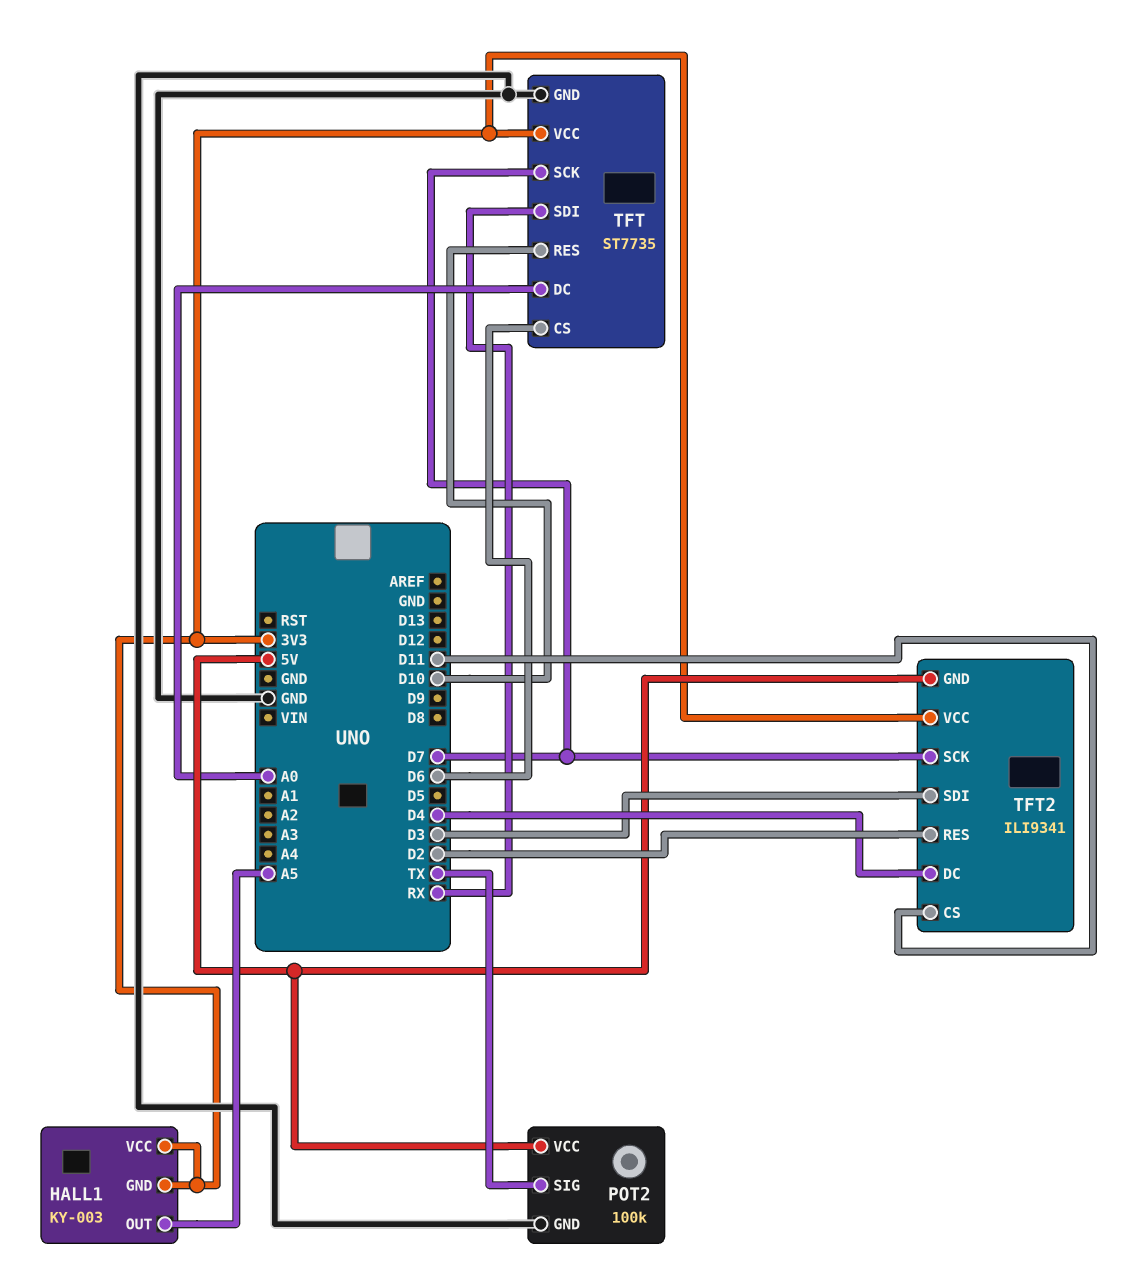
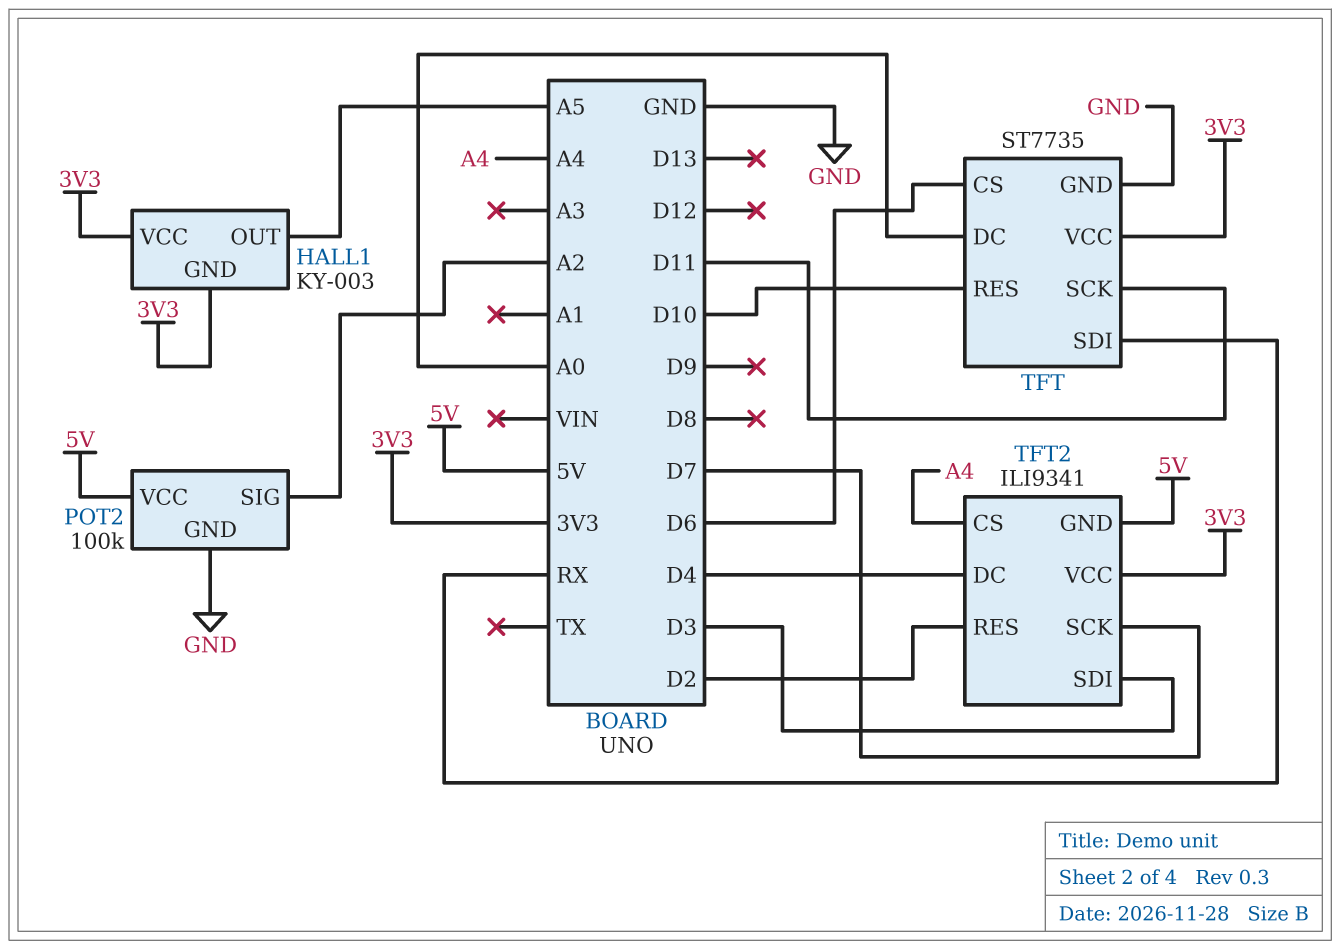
POT2 pin SIG: TX -> A2
TFT pin SCK: D7 -> D11
TFT2 pin CS: D11 -> A4

